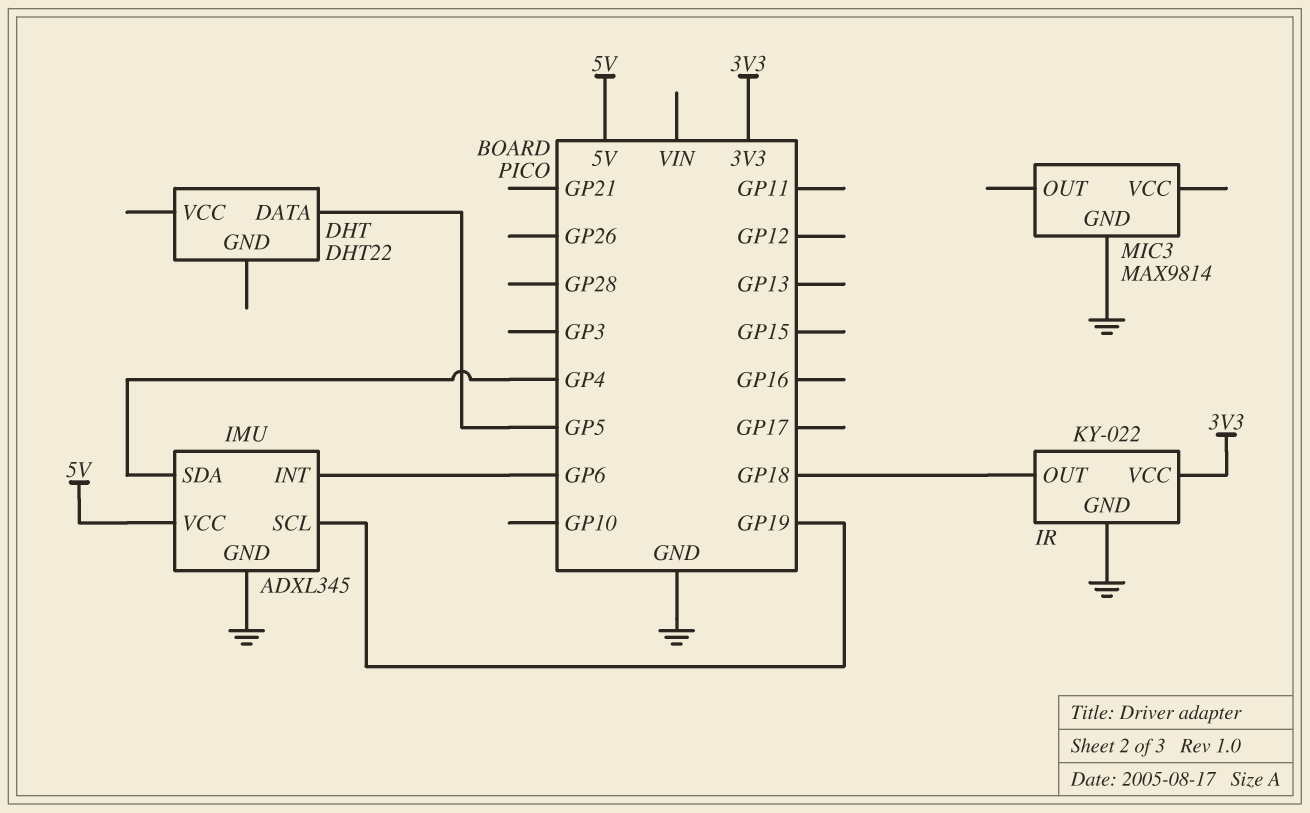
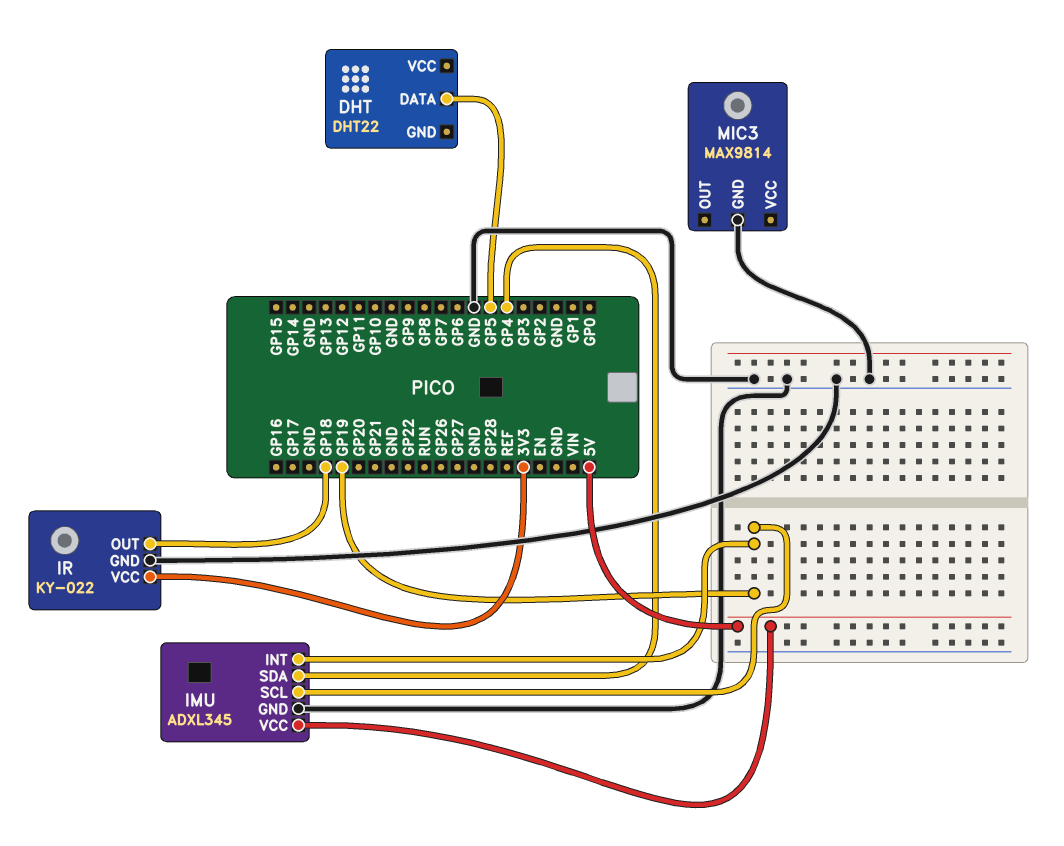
IMU pin INT: GP6 -> GP19

